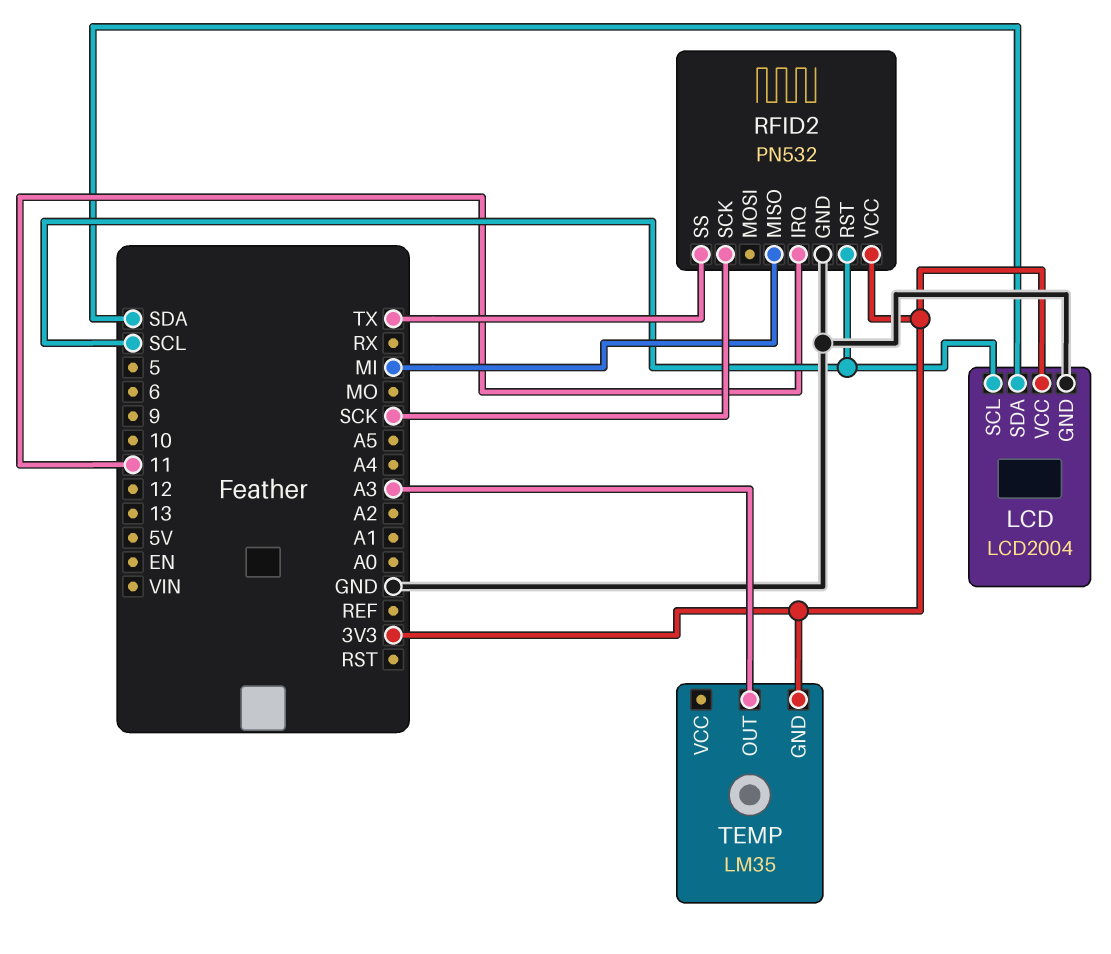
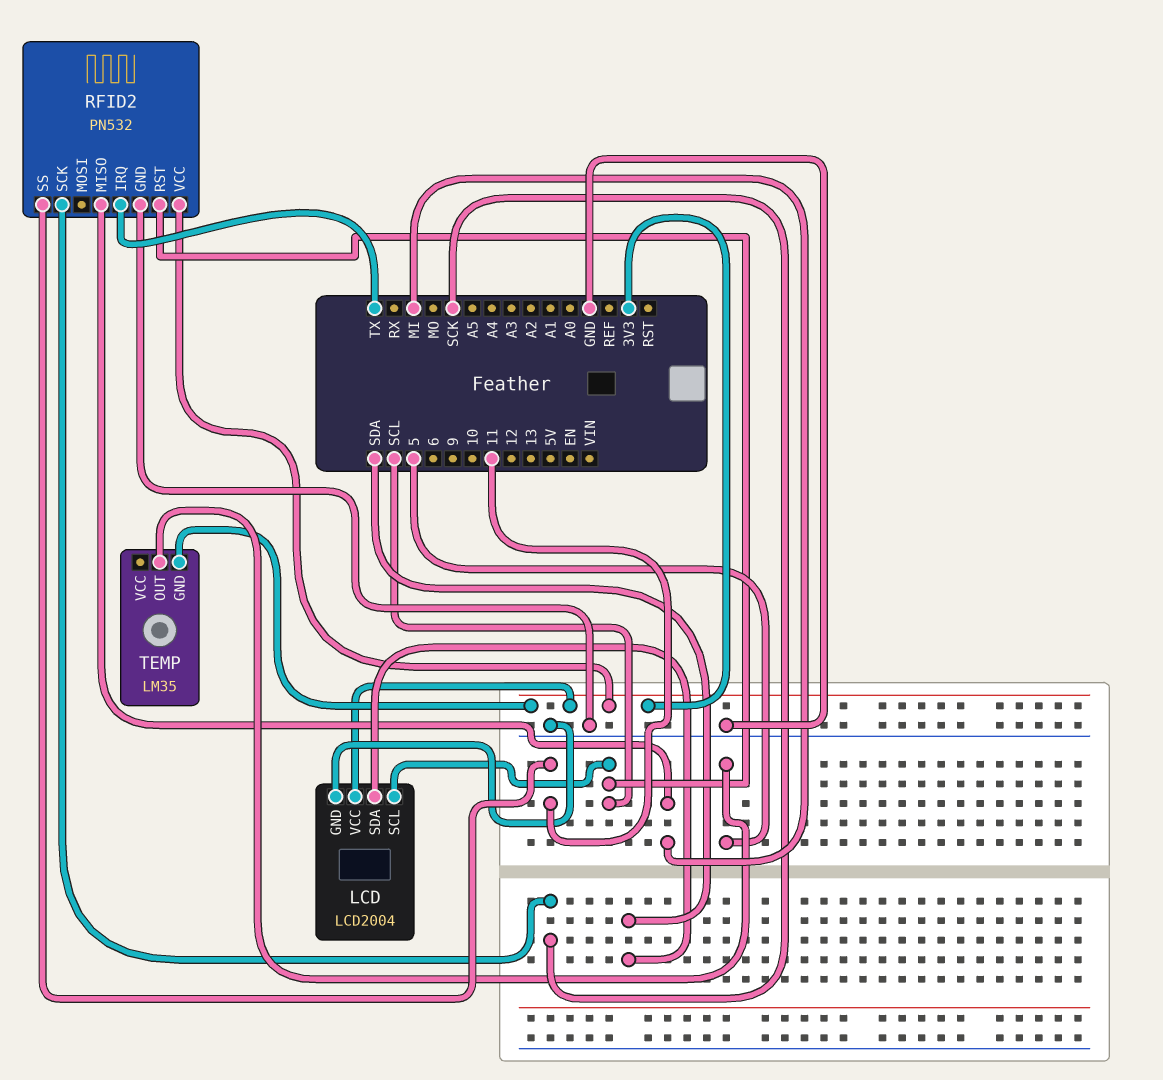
RFID2 pin IRQ: 11 -> TX
RFID2 pin SS: TX -> 11
TEMP pin OUT: A3 -> 5

